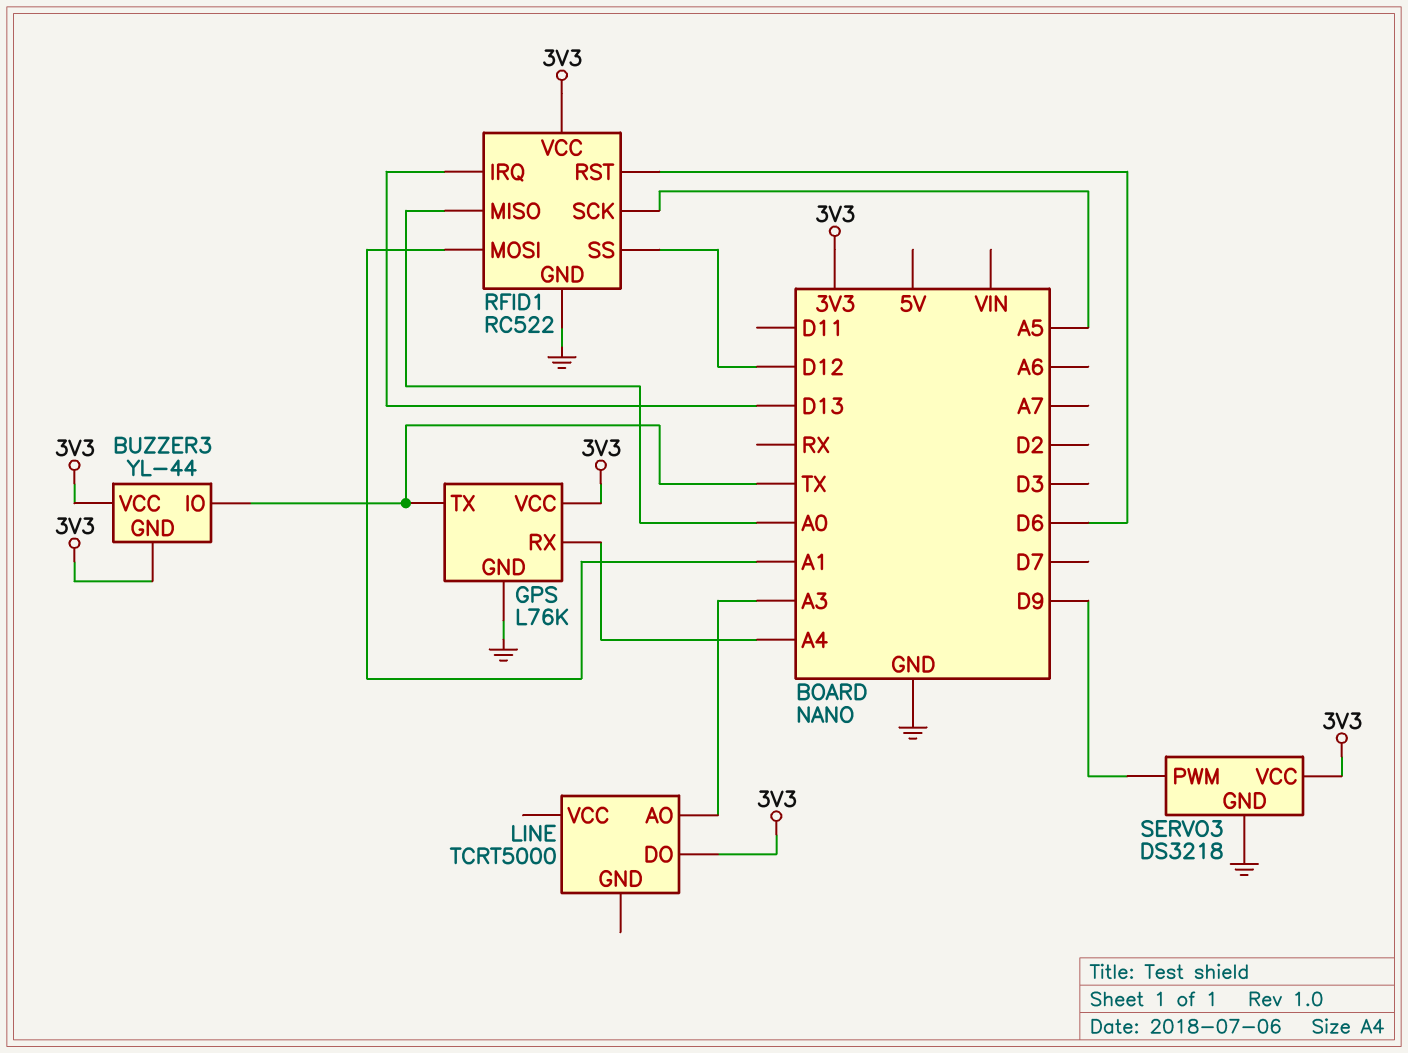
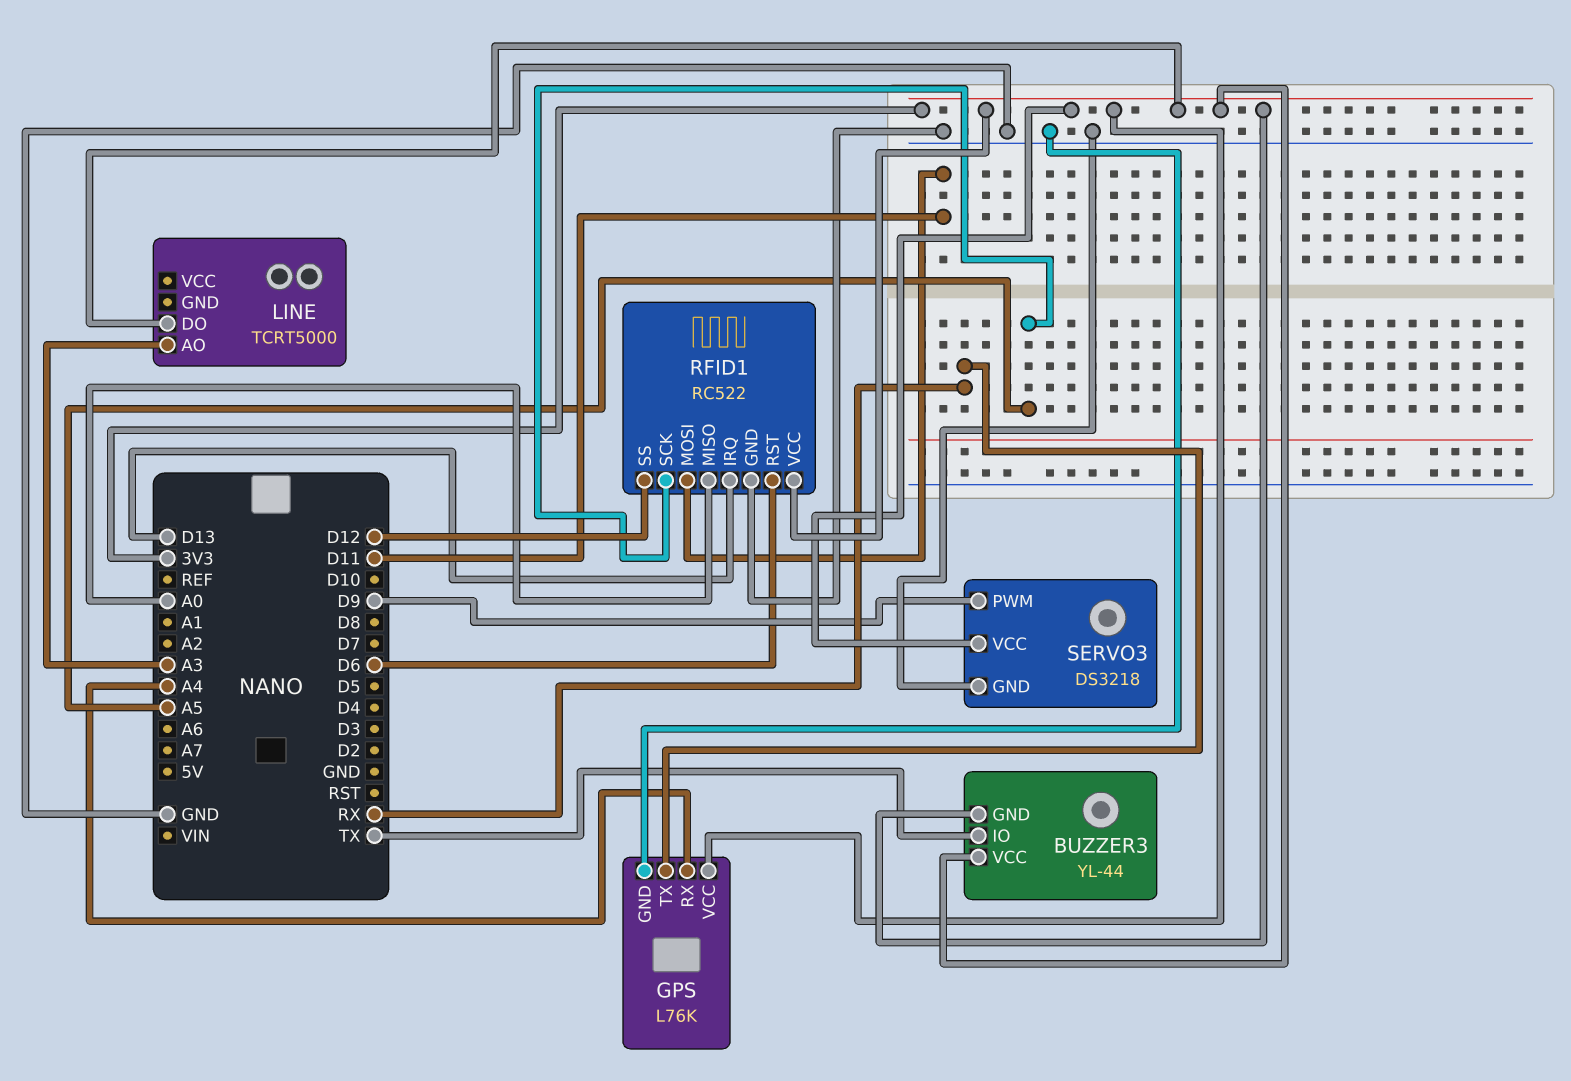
GPS pin TX: TX -> RX
RFID1 pin MOSI: A1 -> D11

